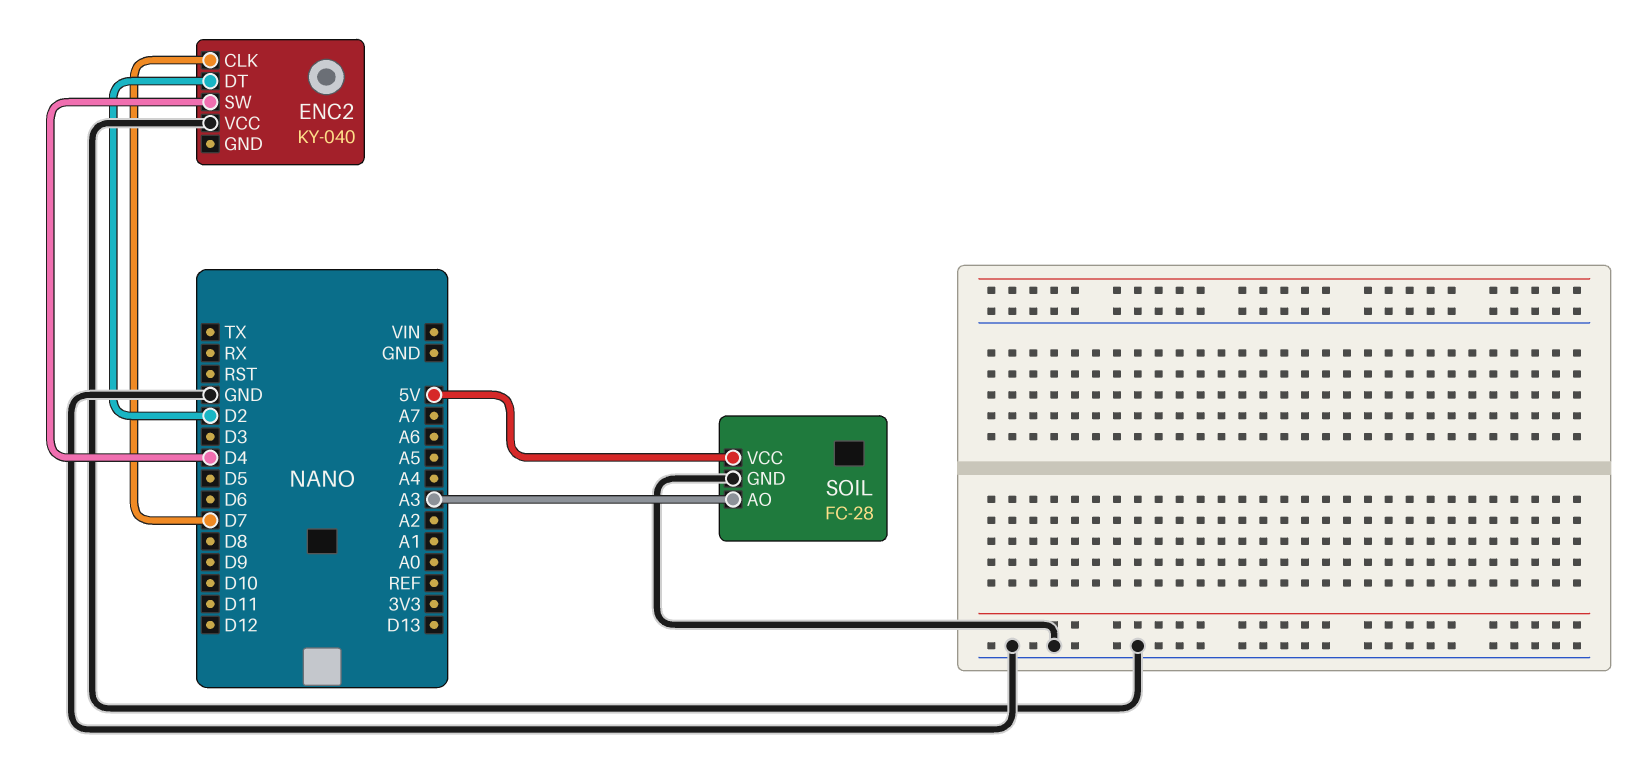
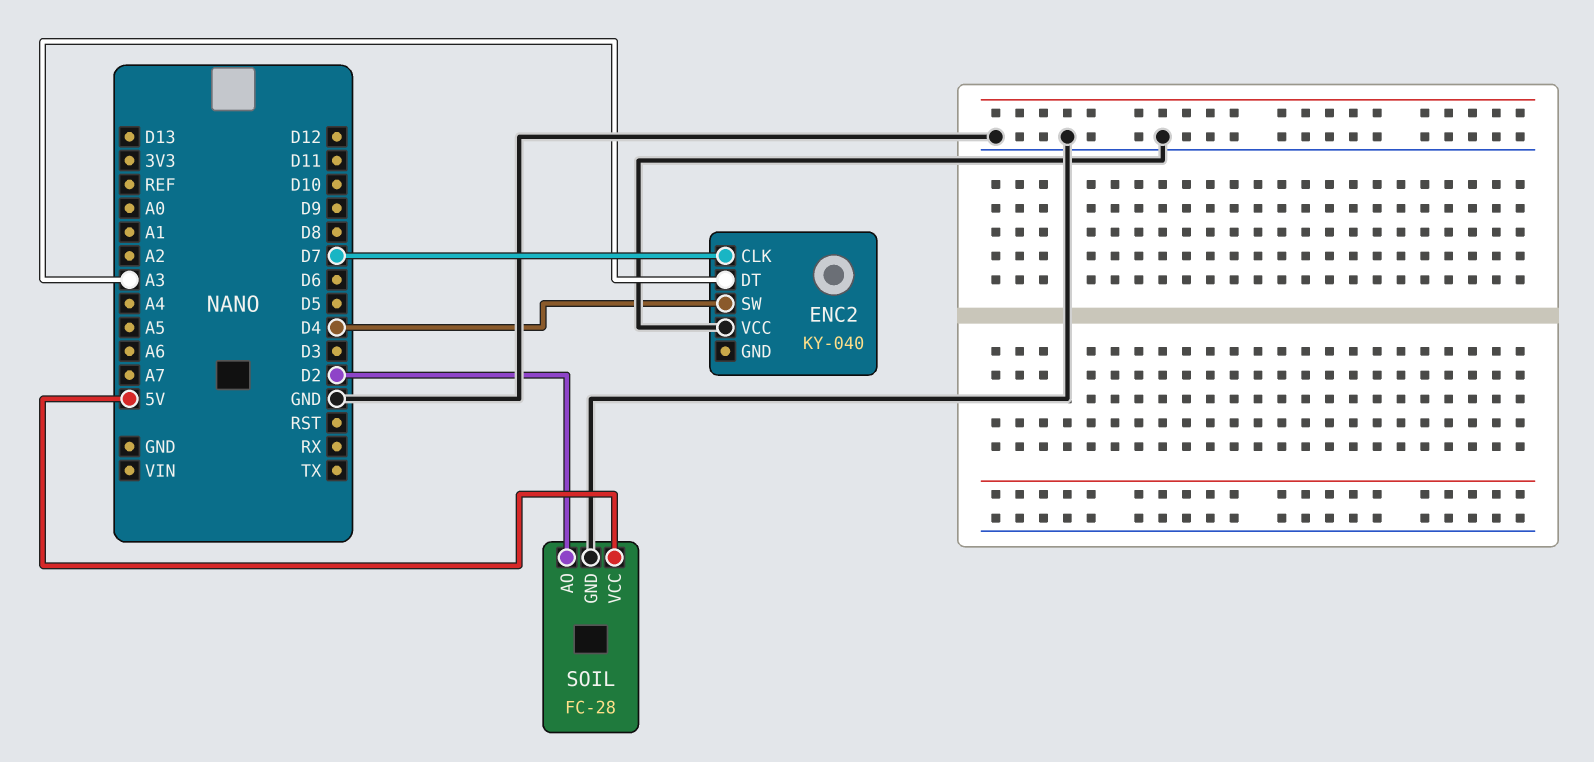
ENC2 pin DT: D2 -> A3
SOIL pin AO: A3 -> D2

